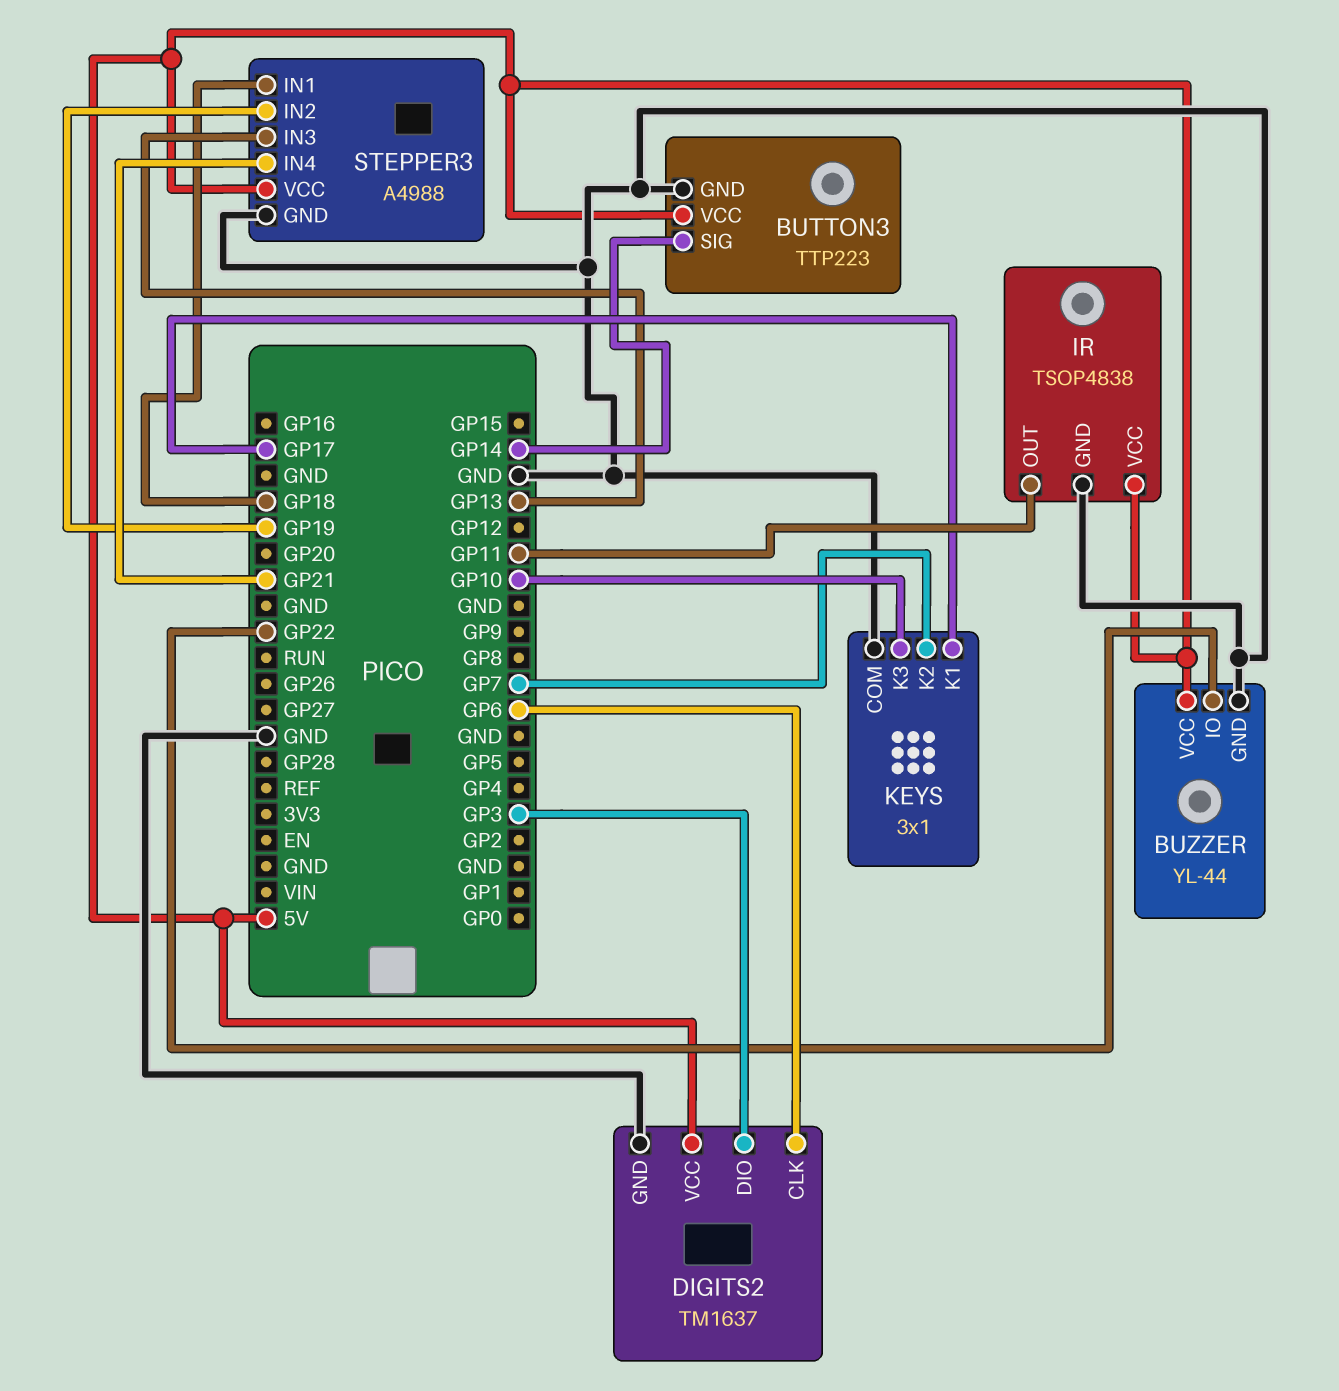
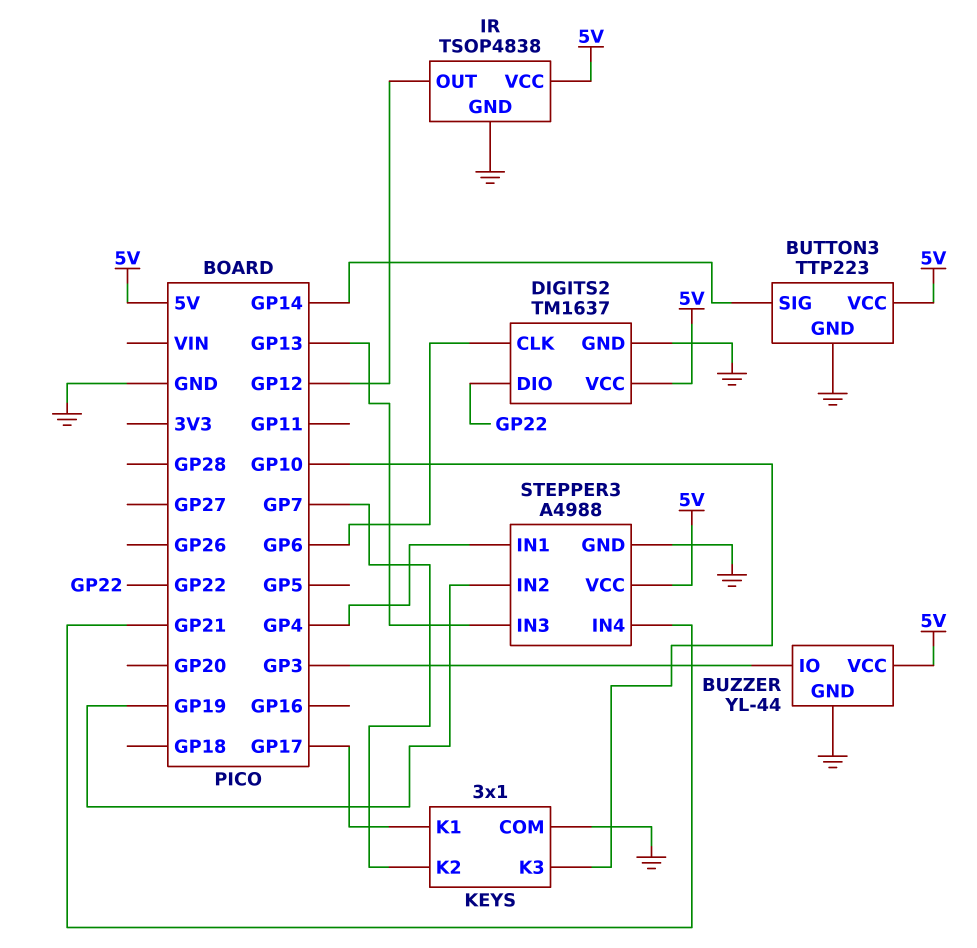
BUZZER pin IO: GP22 -> GP3
DIGITS2 pin DIO: GP3 -> GP22
IR pin OUT: GP11 -> GP12
STEPPER3 pin IN1: GP18 -> GP4

